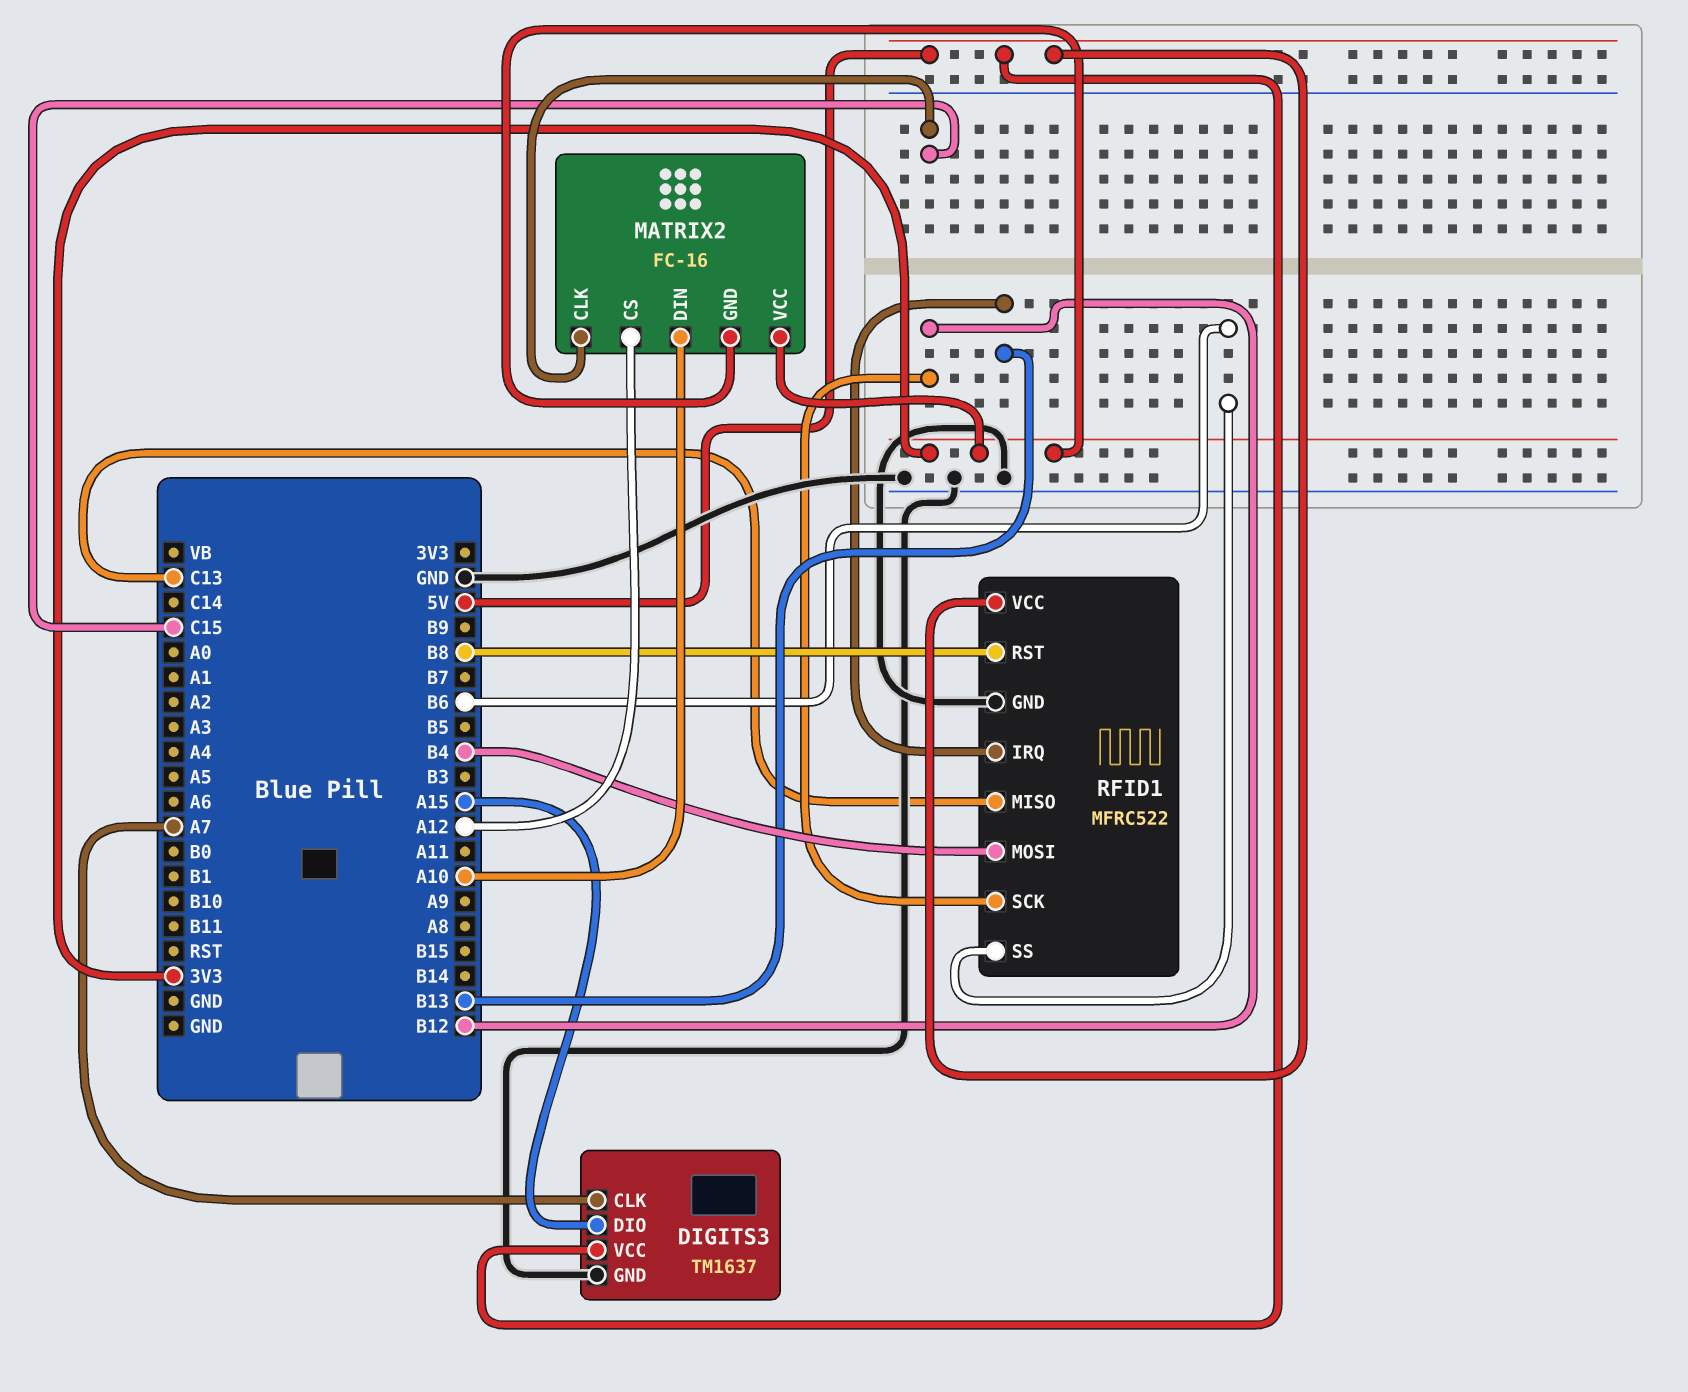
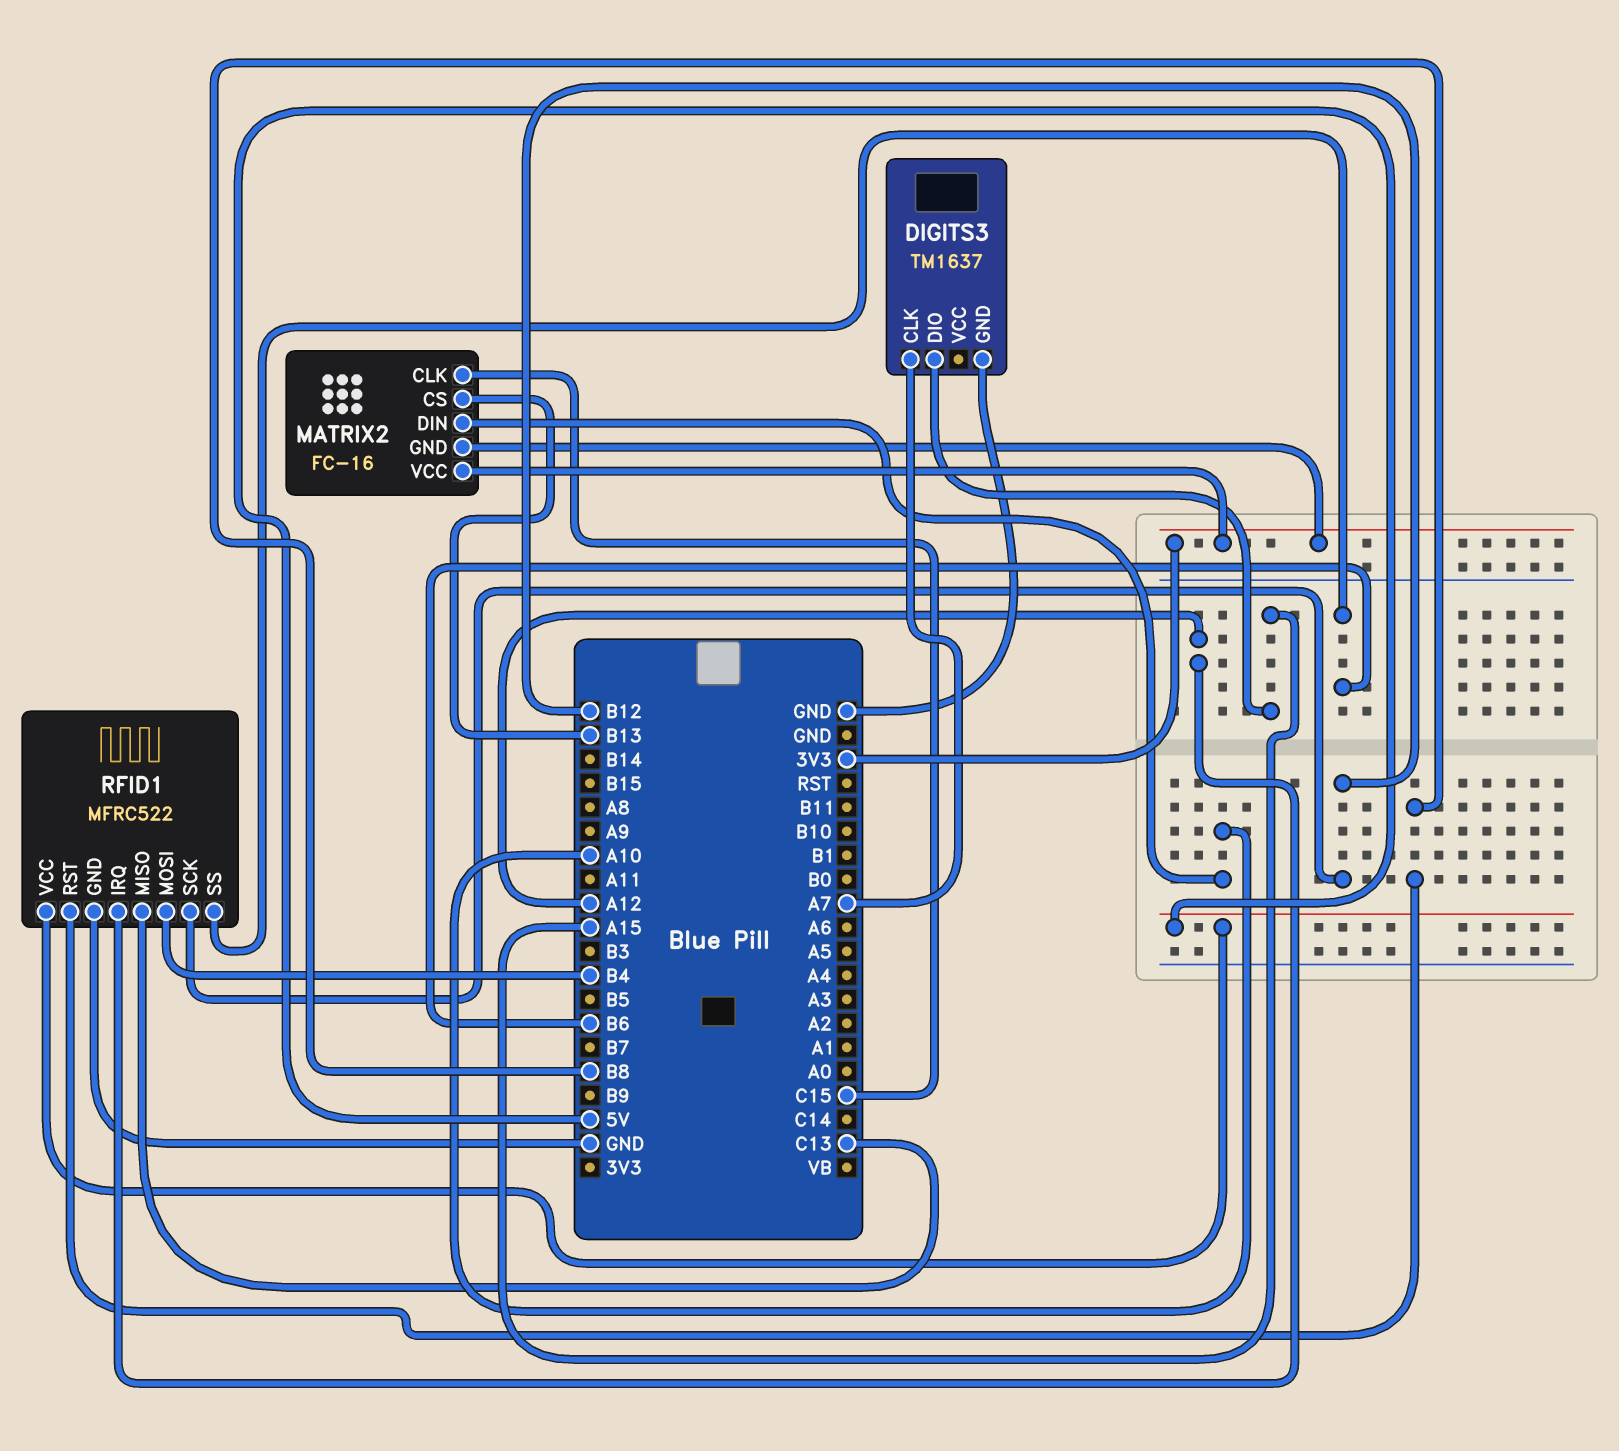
DIGITS3 pin VCC: 5V -> none
MATRIX2 pin CS: A12 -> B13
RFID1 pin IRQ: B13 -> A12

